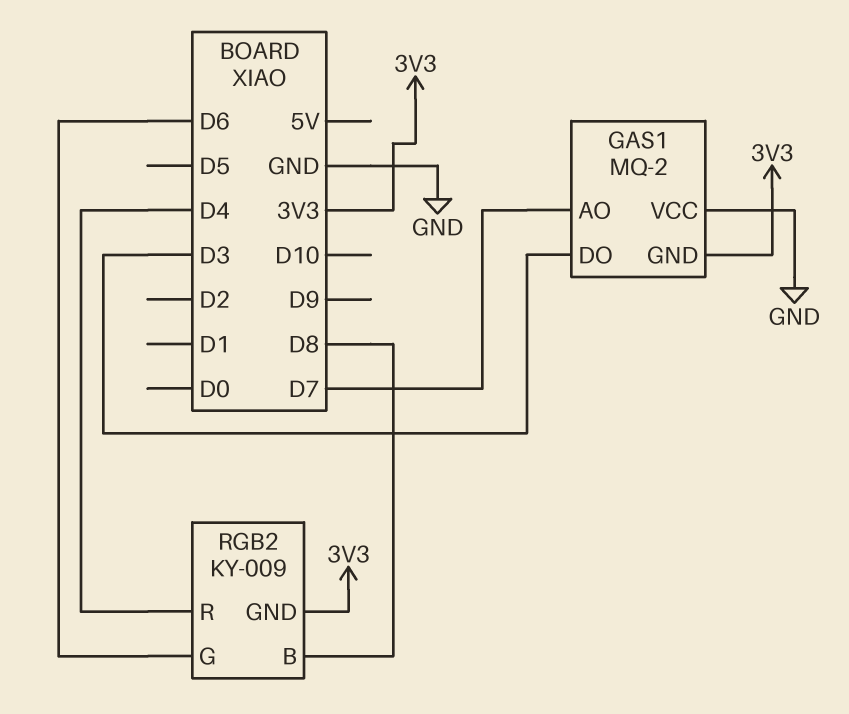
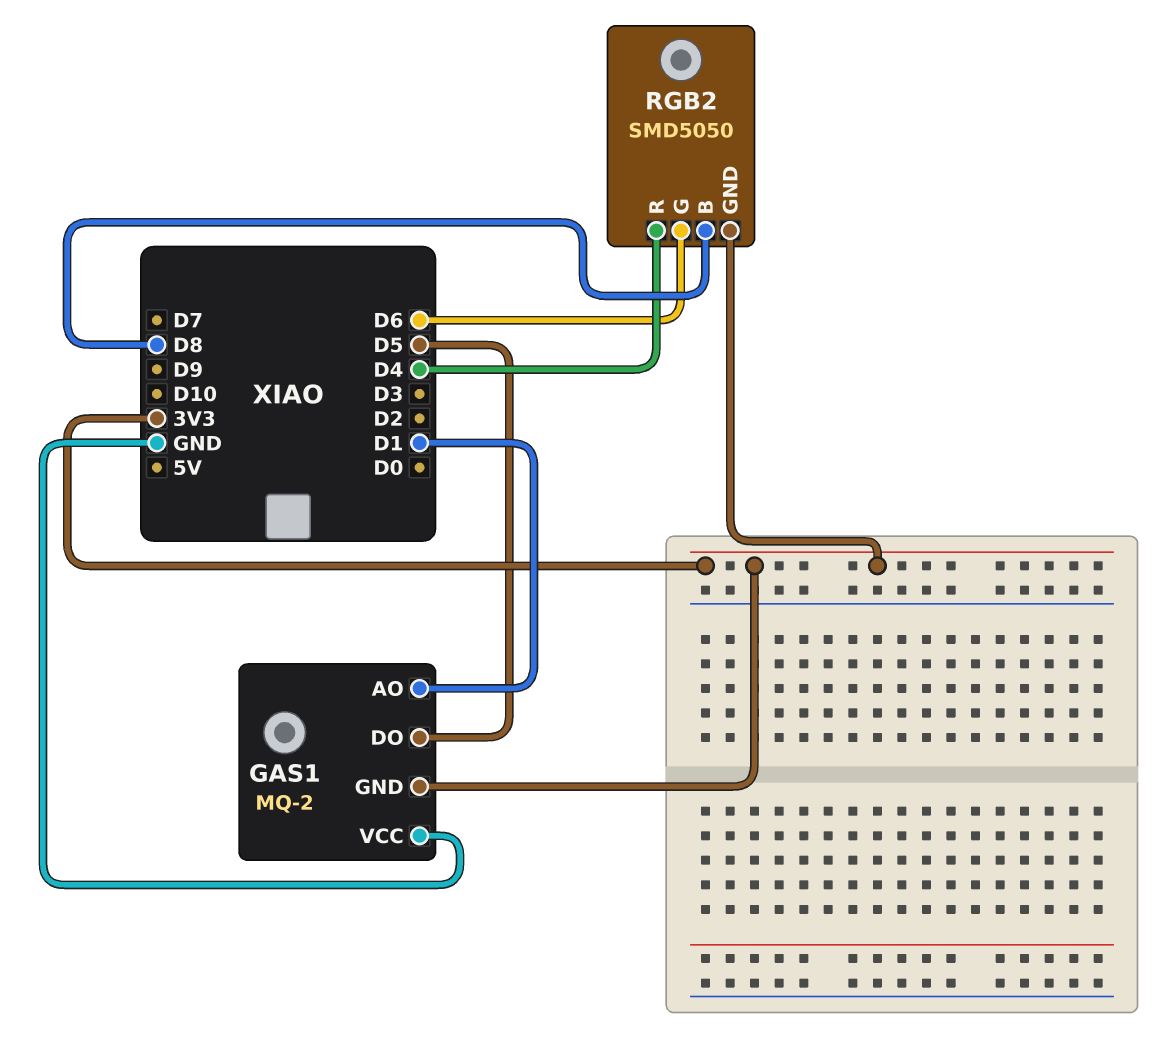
GAS1 pin AO: D7 -> D1
GAS1 pin DO: D3 -> D5
RGB2: KY-009 -> SMD5050

